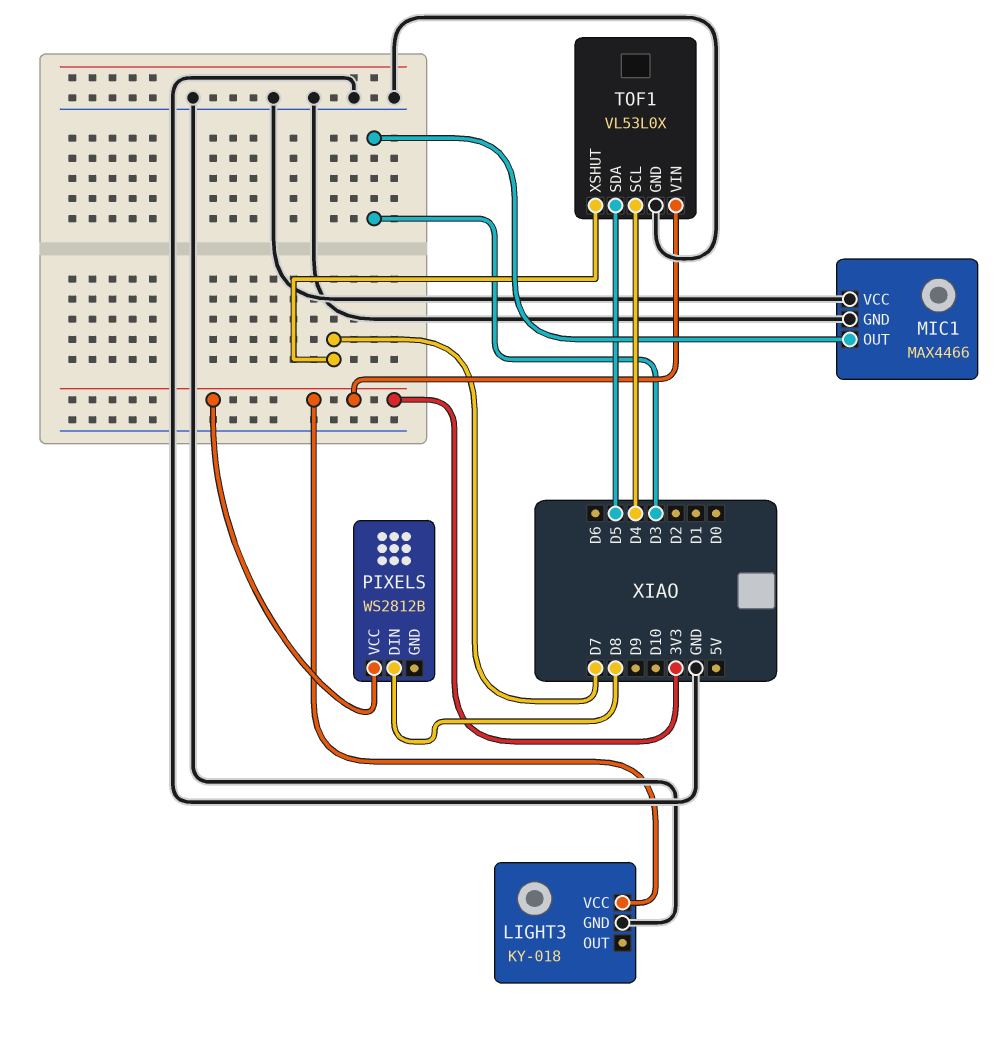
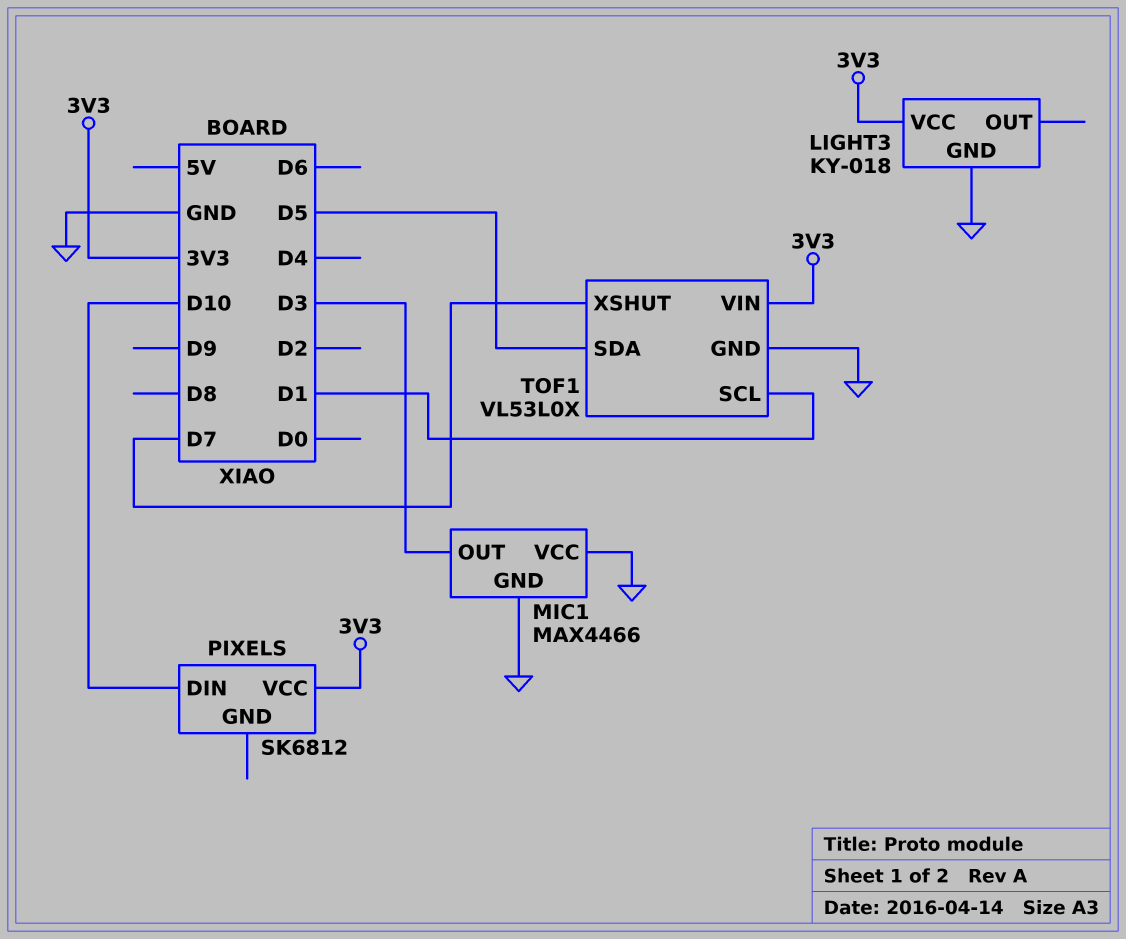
PIXELS: WS2812B -> SK6812
PIXELS pin DIN: D8 -> D10
TOF1 pin SCL: D4 -> D1

